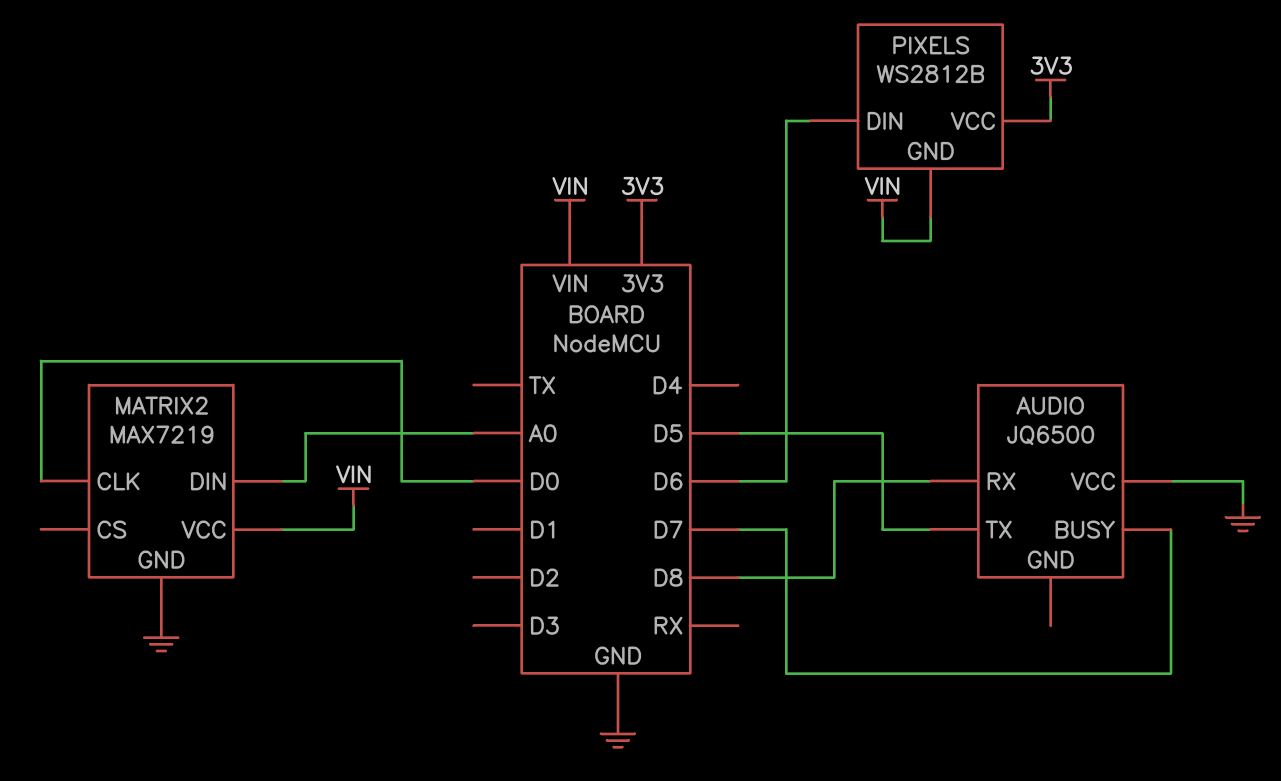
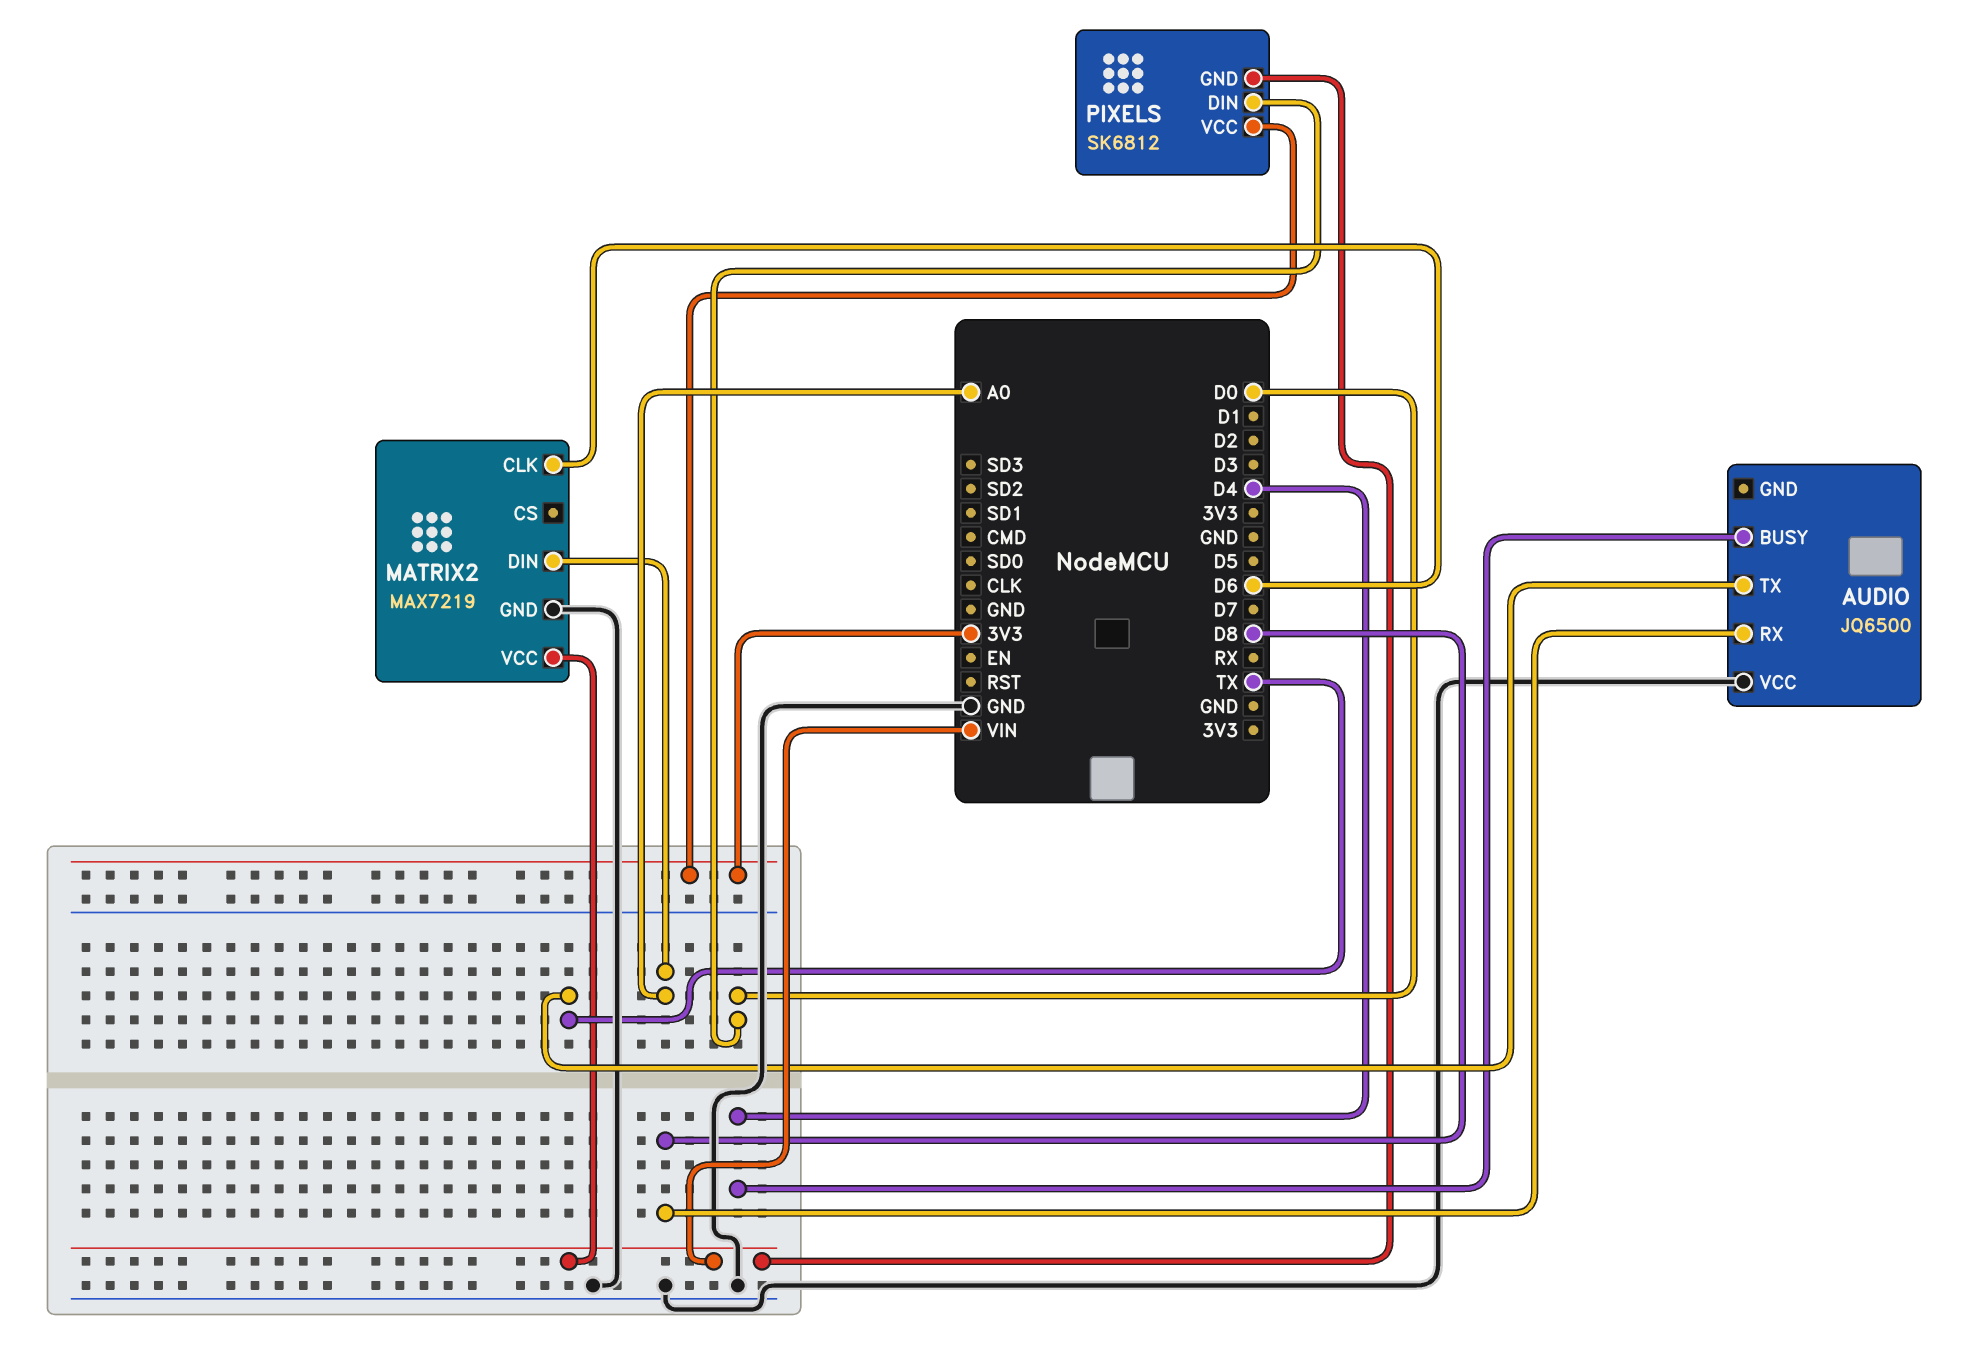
AUDIO pin BUSY: D7 -> D4
AUDIO pin TX: D5 -> TX
MATRIX2 pin CLK: D0 -> D6
PIXELS: WS2812B -> SK6812
PIXELS pin DIN: D6 -> D0

